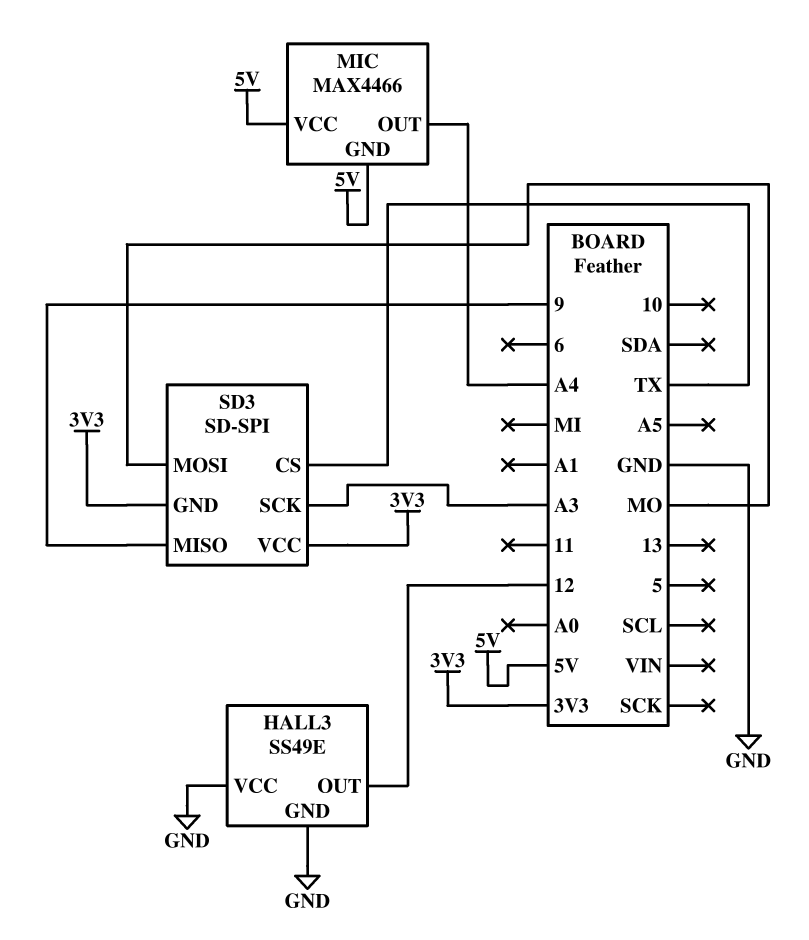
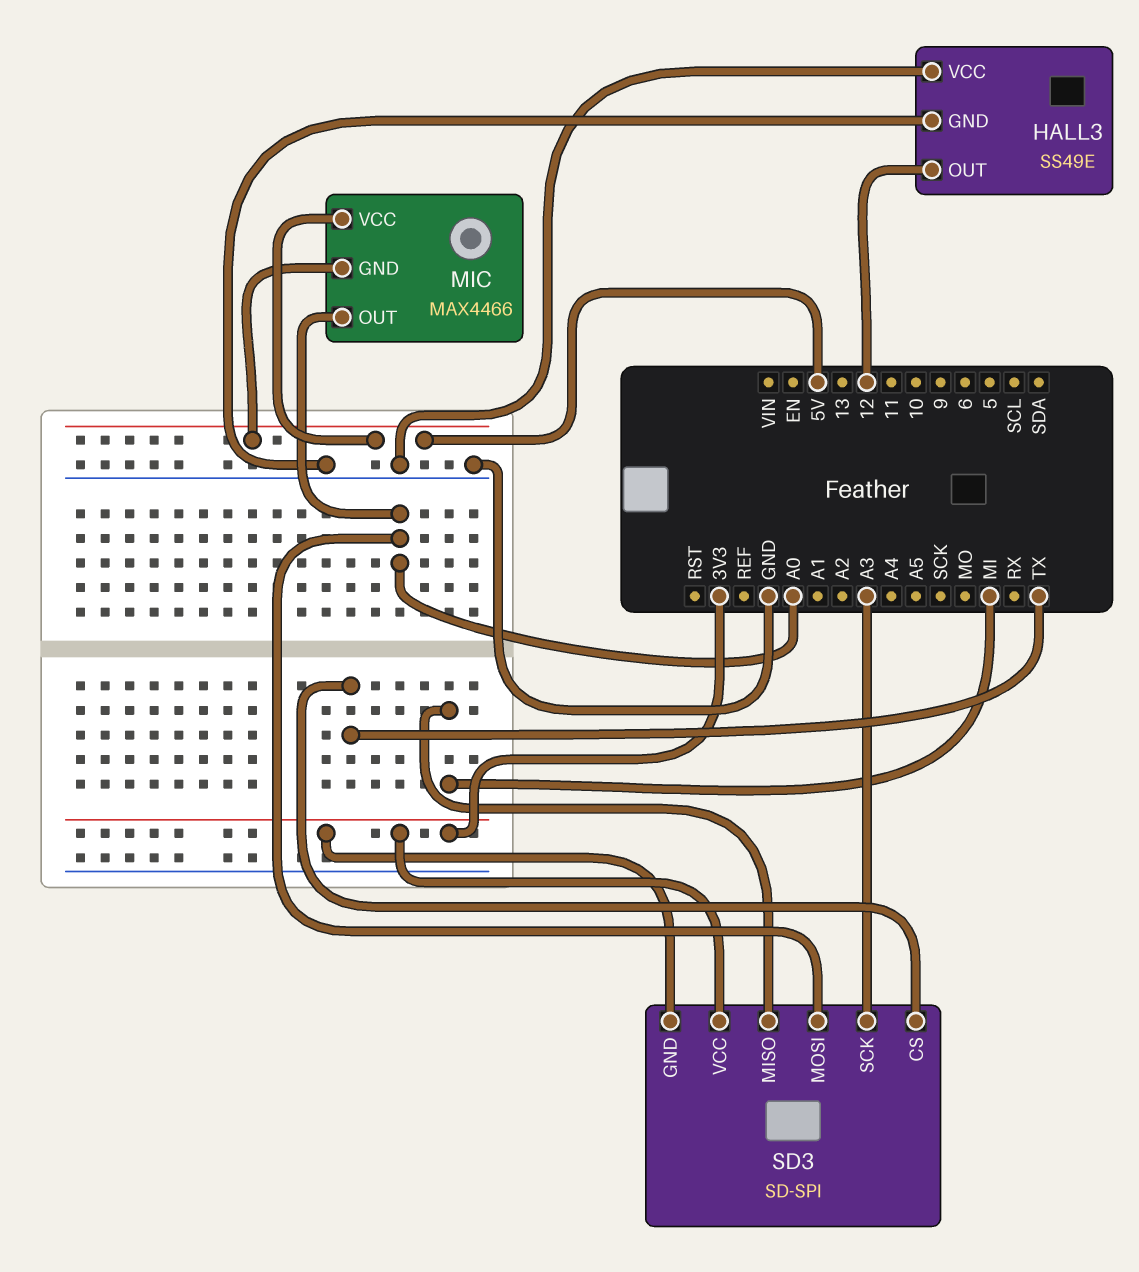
MIC pin OUT: A4 -> A0
SD3 pin MISO: 9 -> MI
SD3 pin MOSI: MO -> A0

